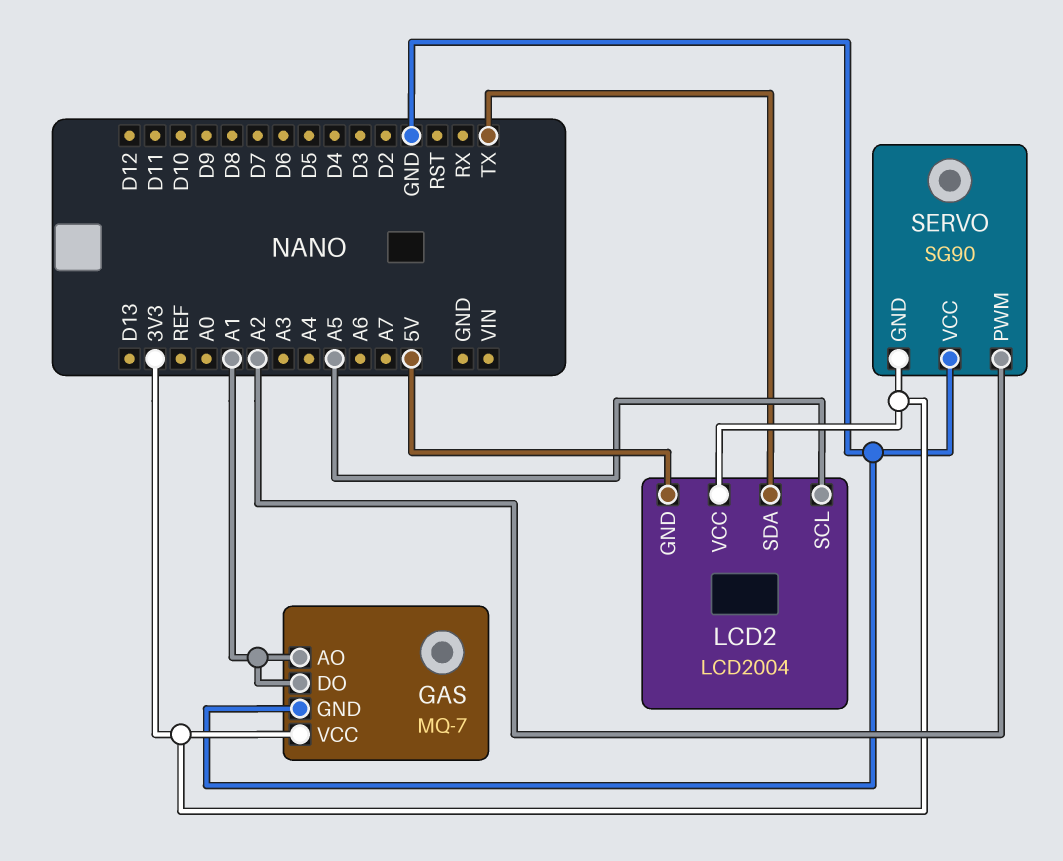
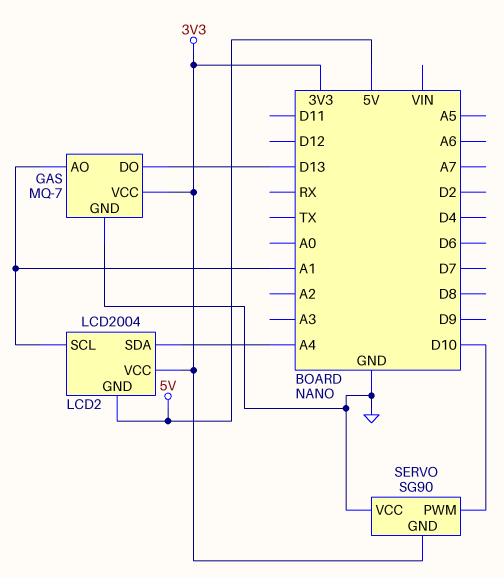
GAS pin DO: A1 -> D13
LCD2 pin SCL: A5 -> A1
LCD2 pin SDA: TX -> A4
SERVO pin PWM: A2 -> D10

